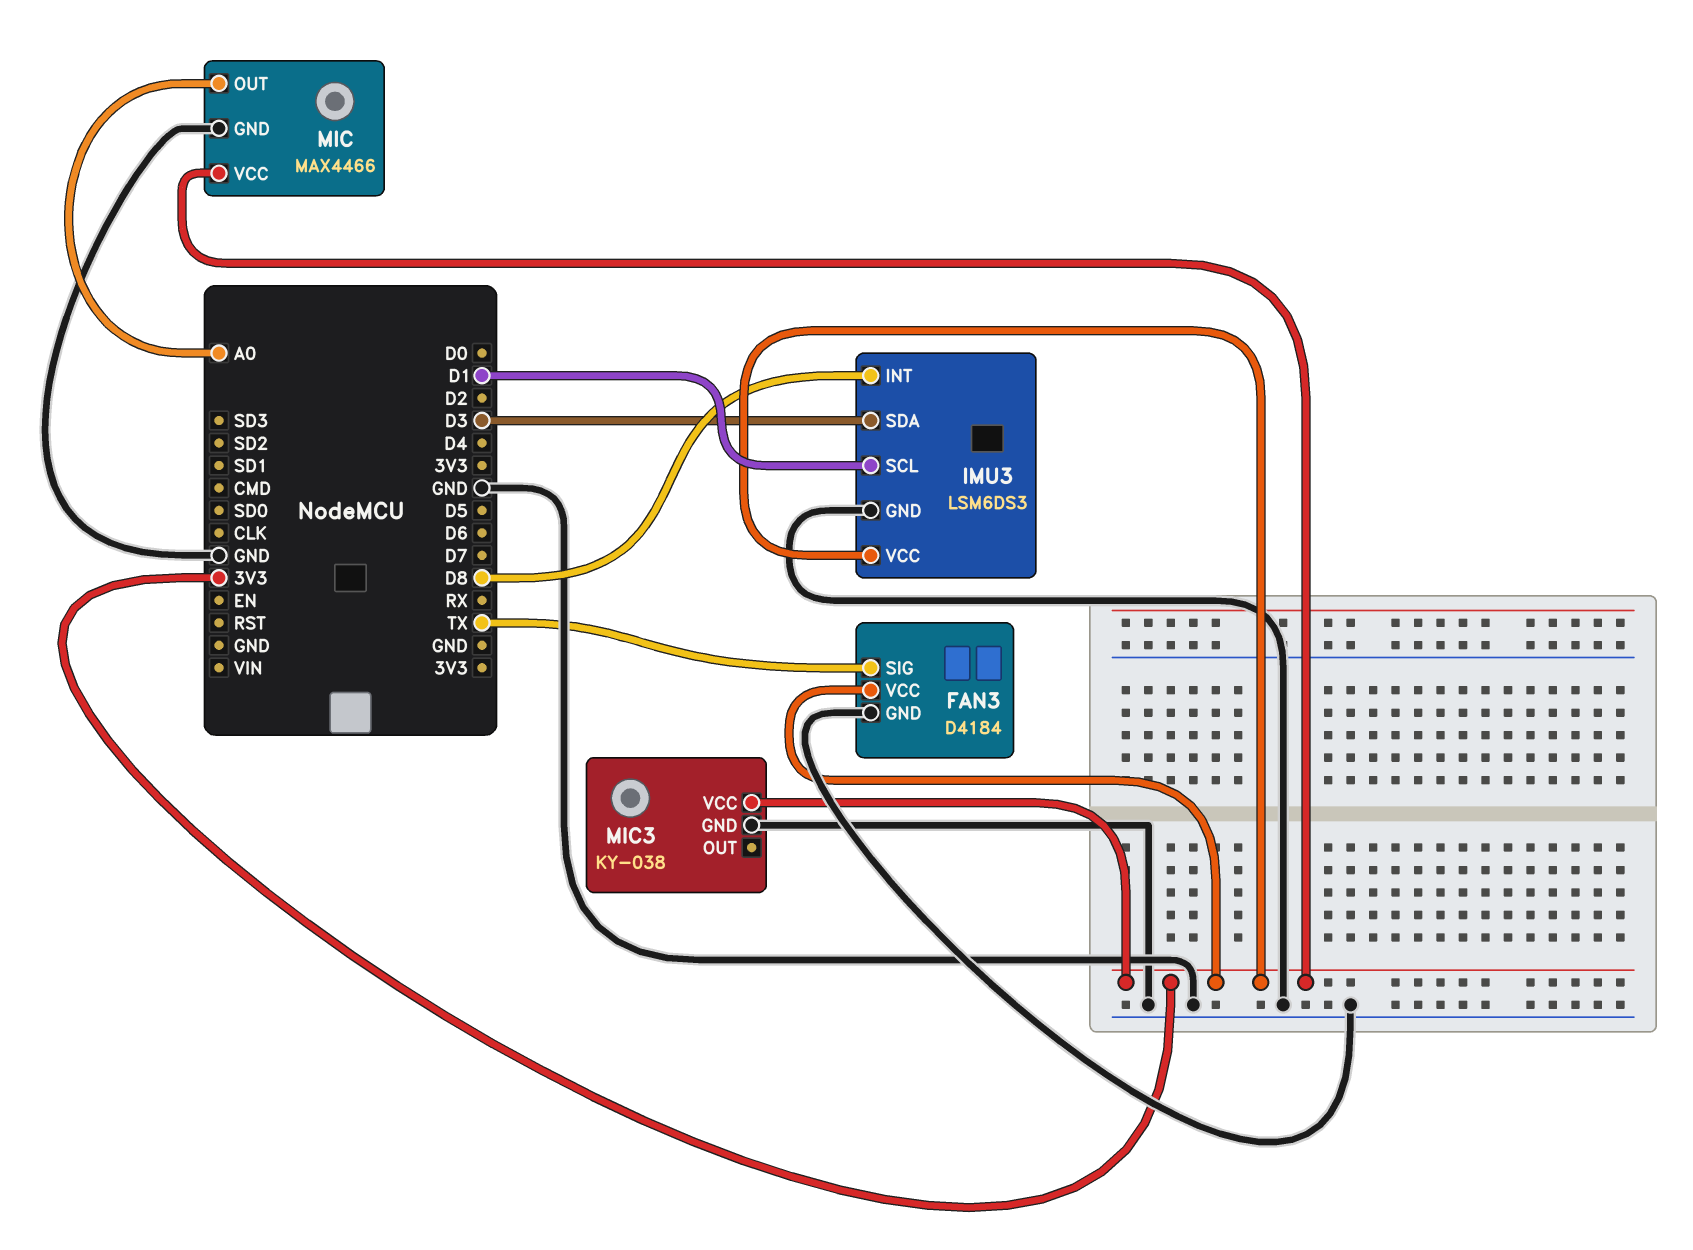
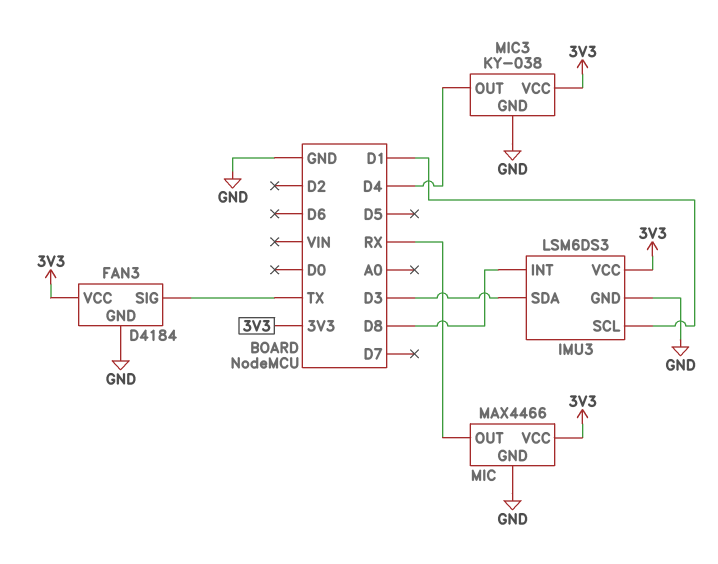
MIC pin OUT: A0 -> RX
MIC3 pin OUT: none -> D4

